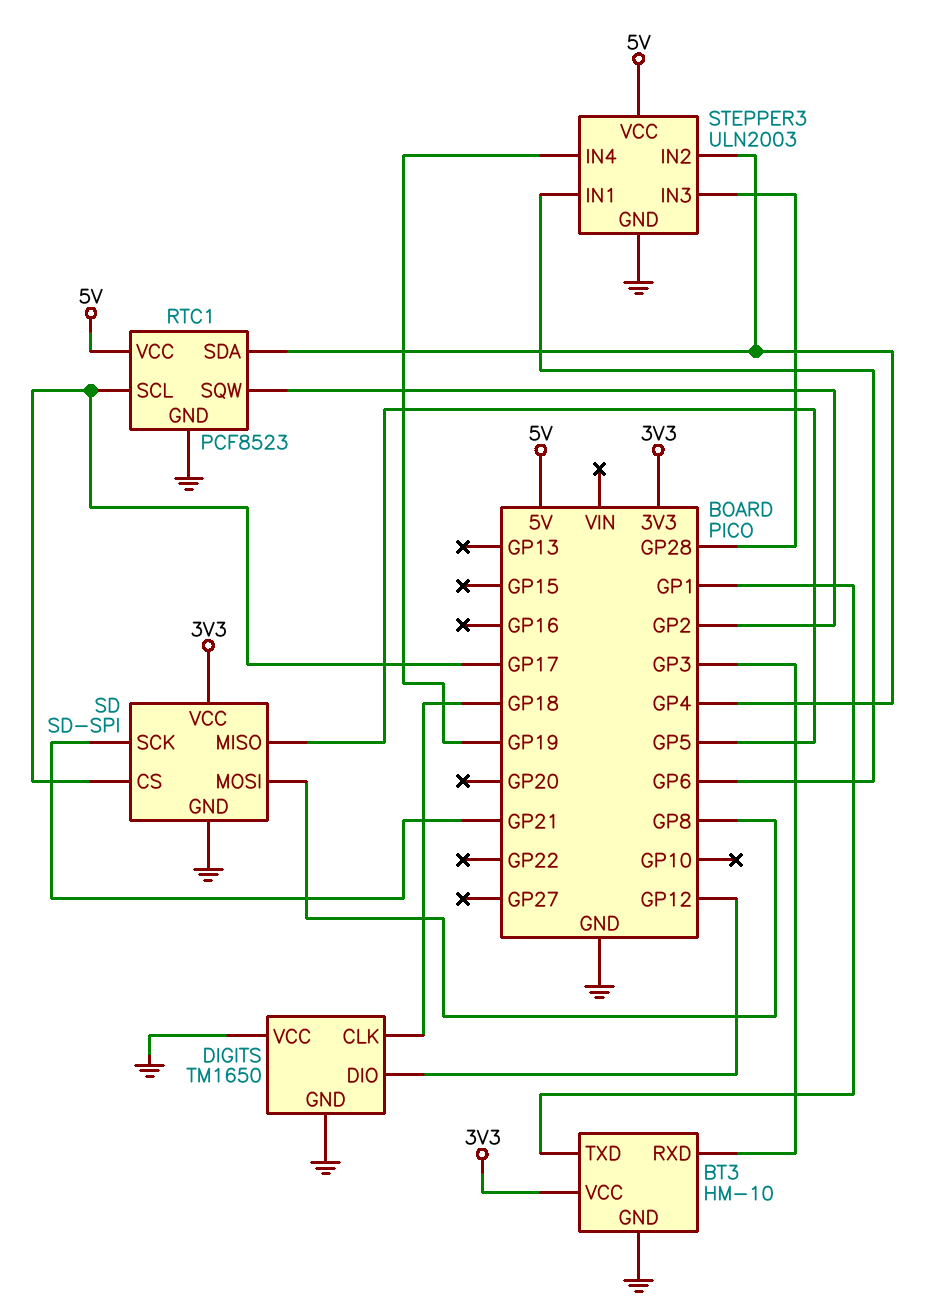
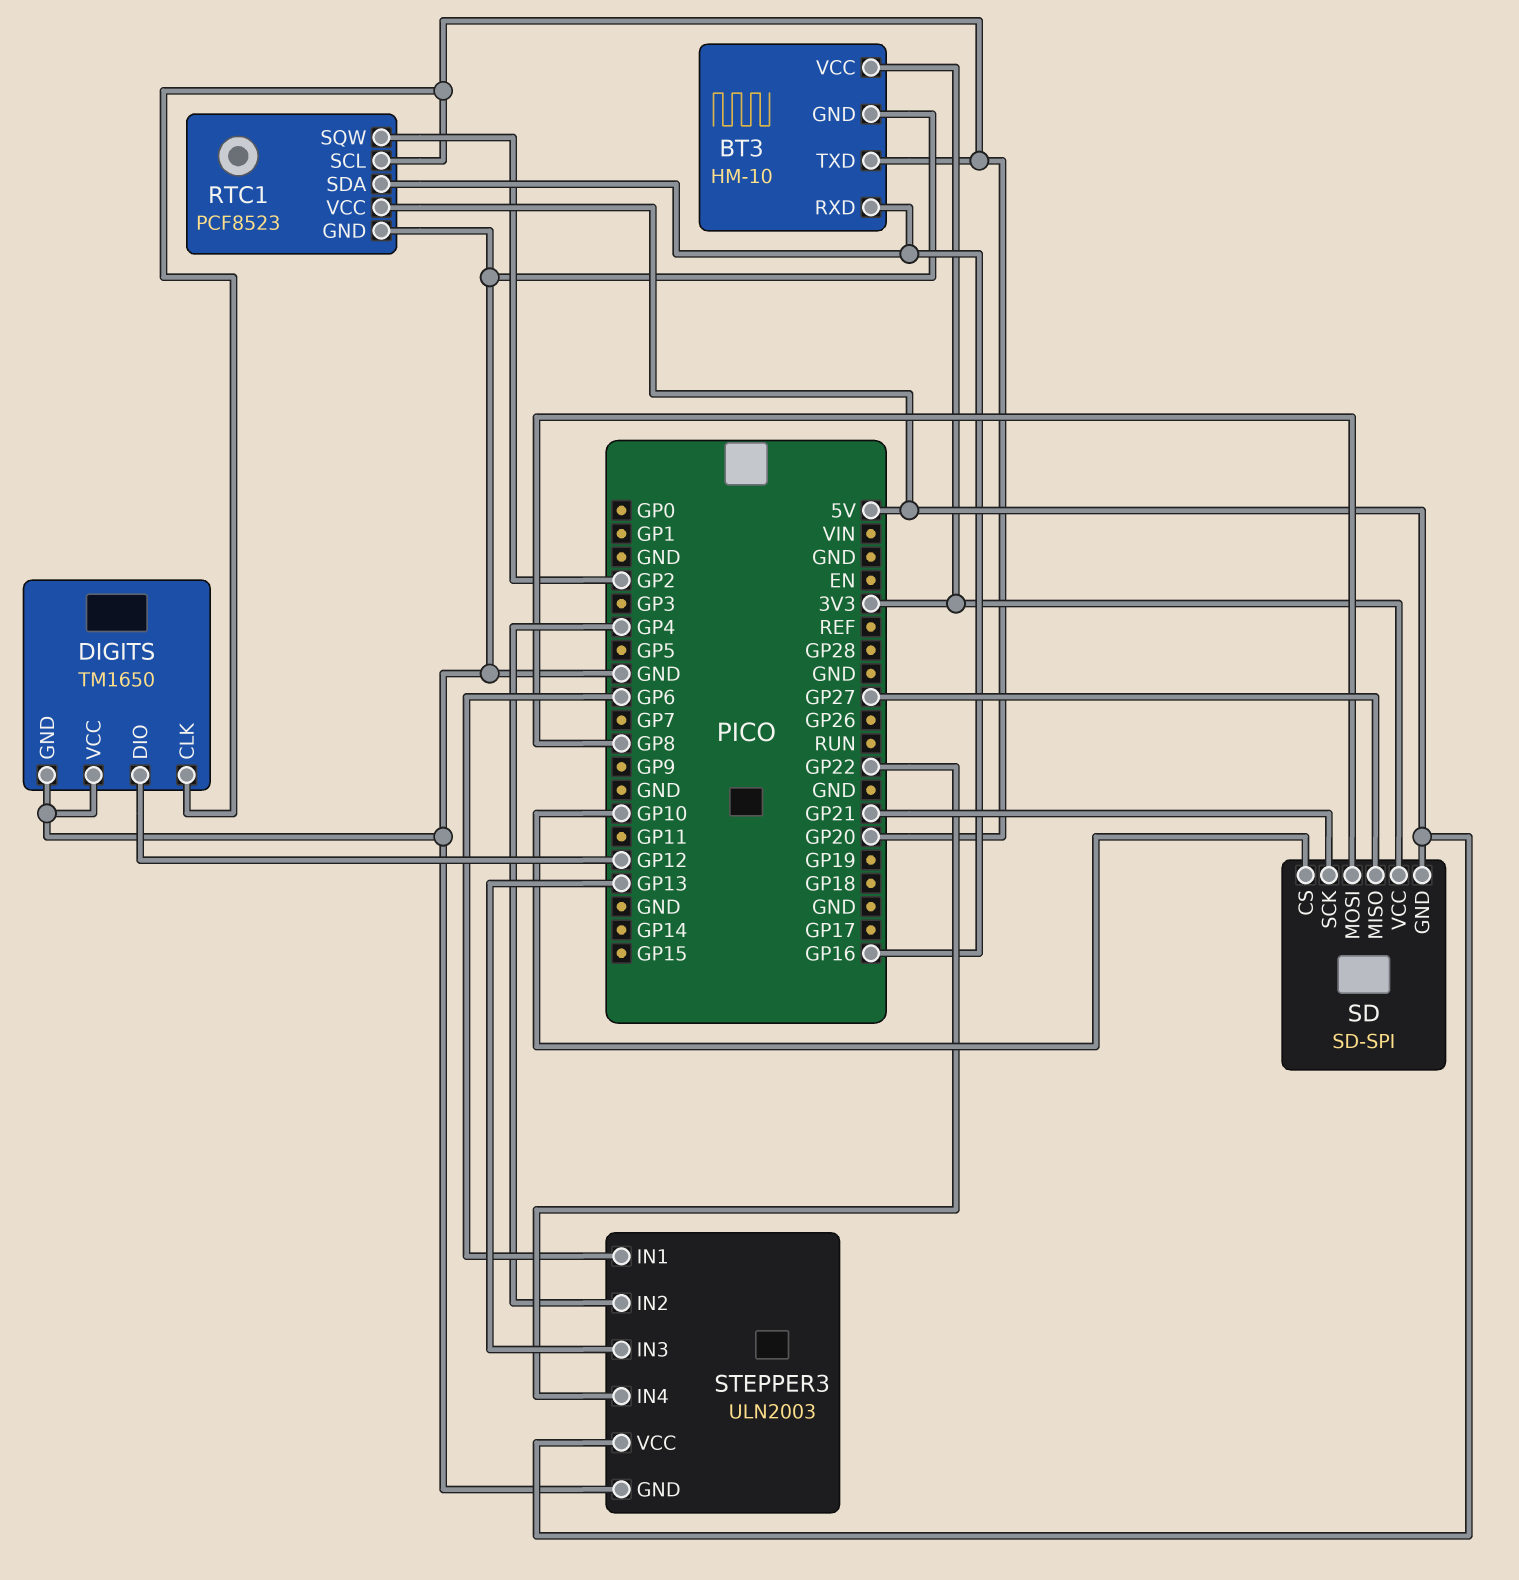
BT3 pin RXD: GP3 -> GP16
BT3 pin TXD: GP1 -> GP20
DIGITS pin CLK: GP18 -> GP20
RTC1 pin SCL: GP17 -> GP20
RTC1 pin SDA: GP4 -> GP16
SD pin CS: GP17 -> GP10
SD pin GND: GND -> 5V
SD pin MISO: GP5 -> GP27
STEPPER3 pin IN3: GP28 -> GP13
STEPPER3 pin IN4: GP19 -> GP22

